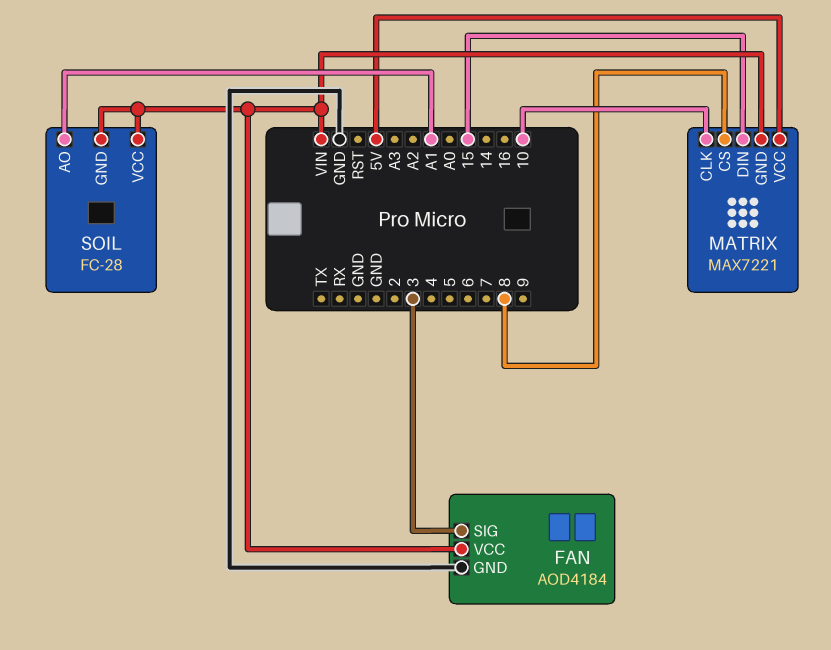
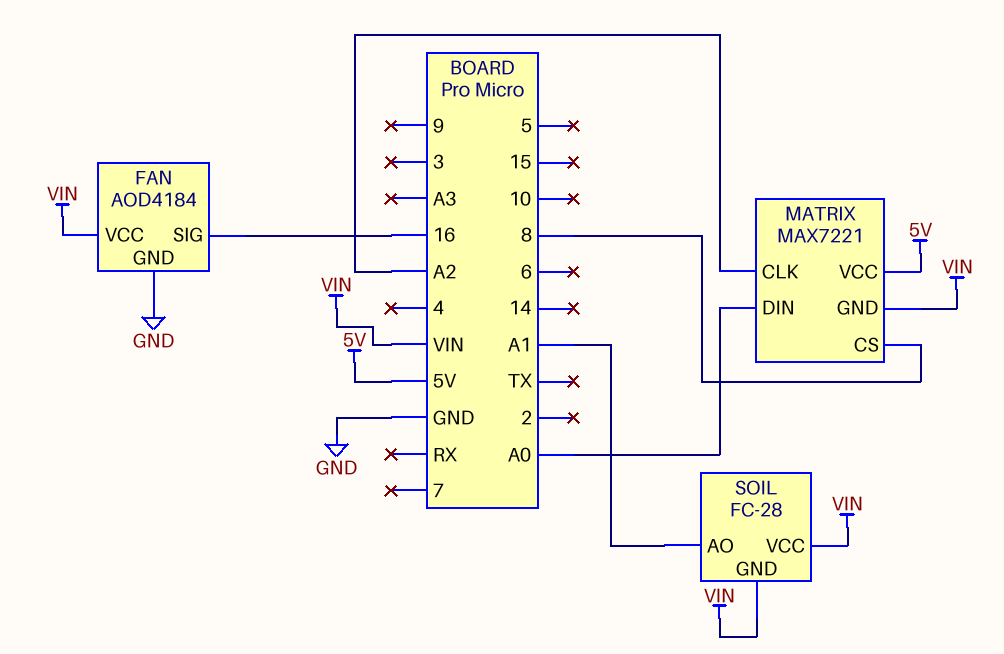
FAN pin SIG: 3 -> 16
MATRIX pin CLK: 10 -> A2
MATRIX pin DIN: 15 -> A0

